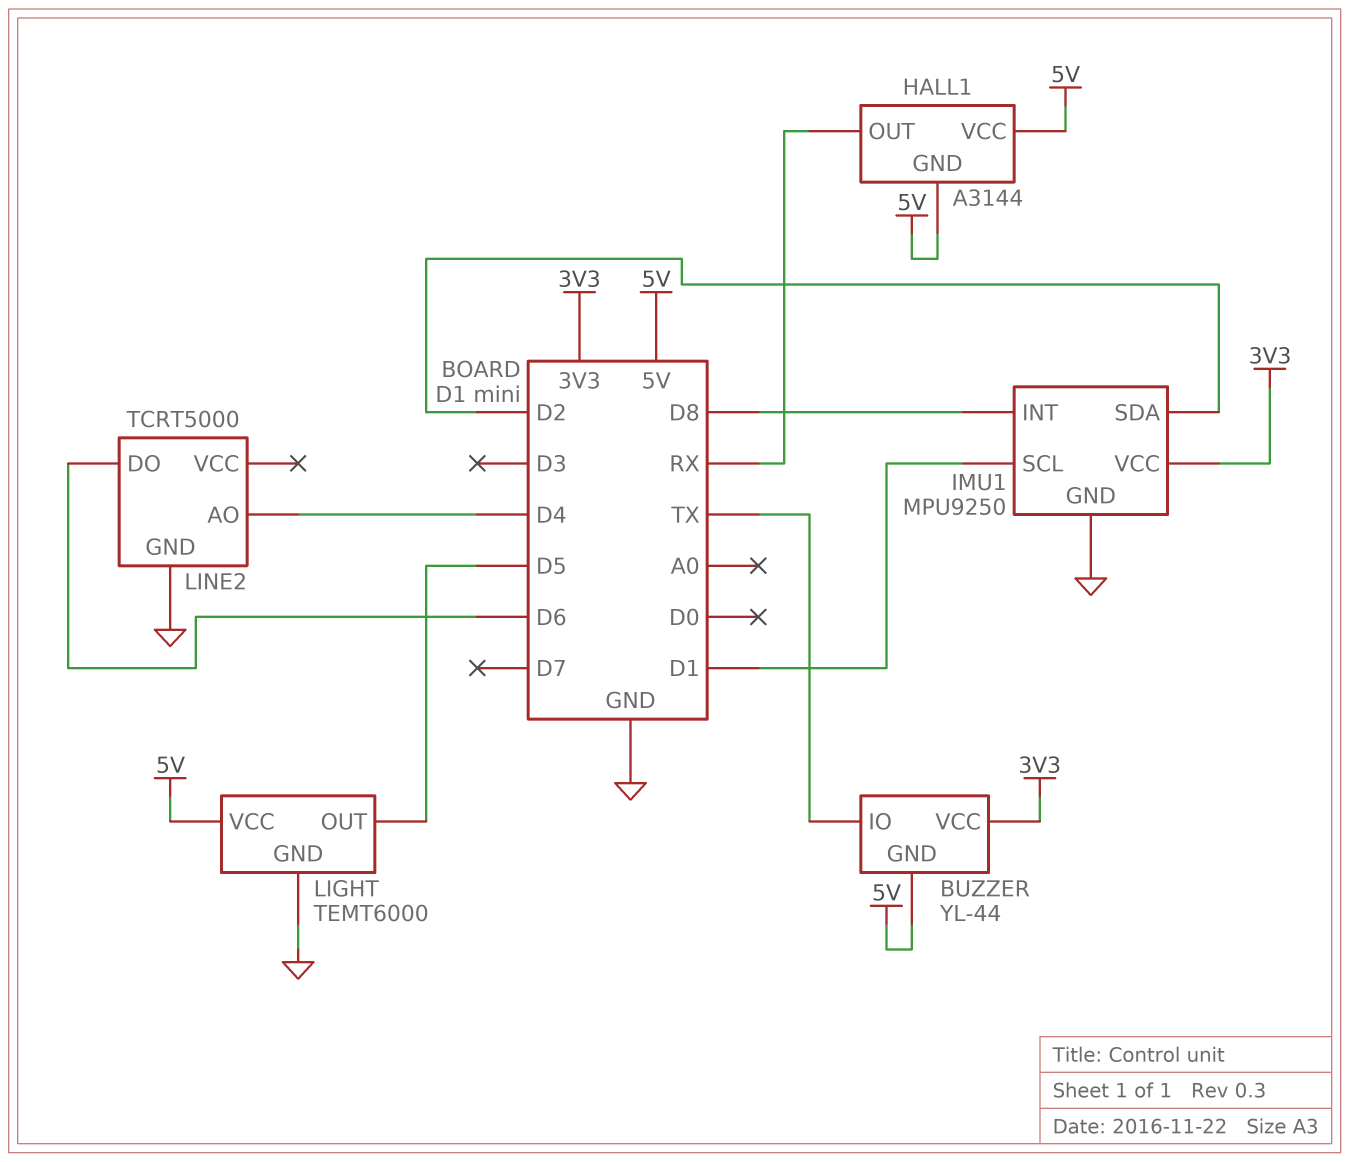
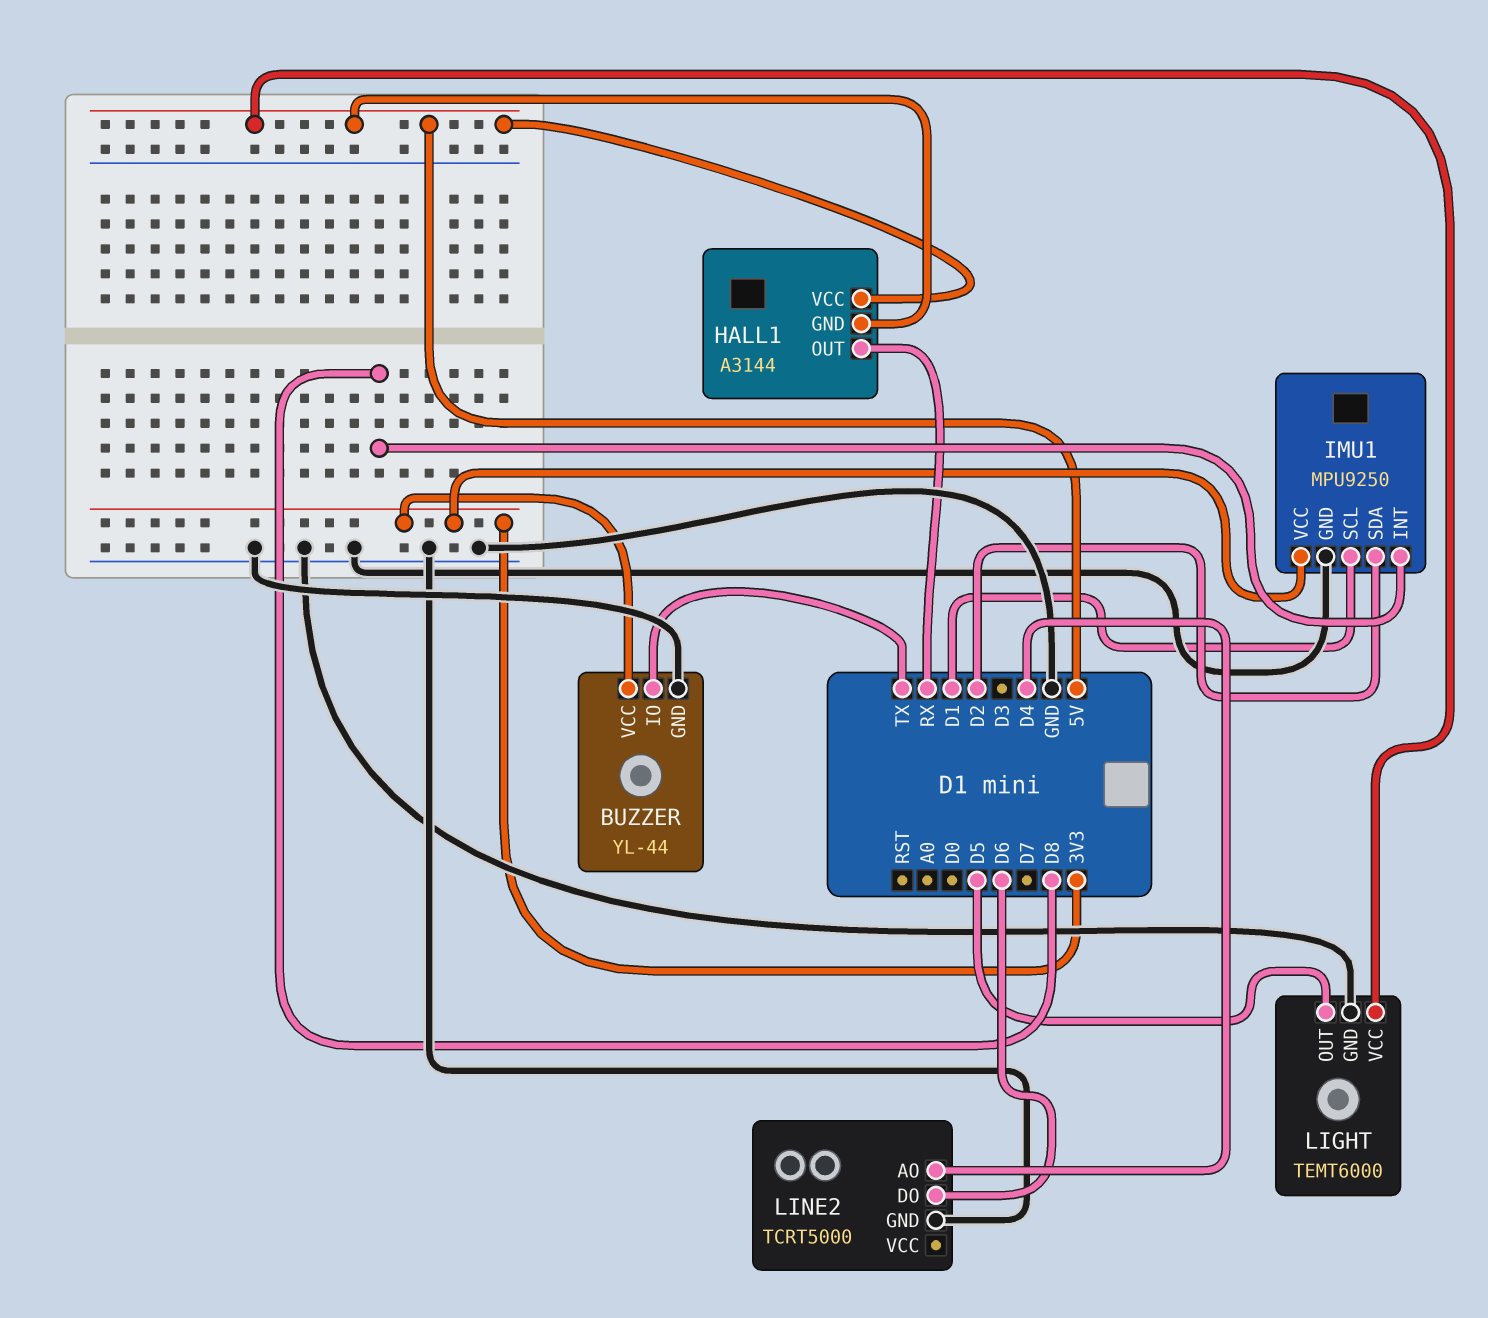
BUZZER pin GND: 5V -> GND

